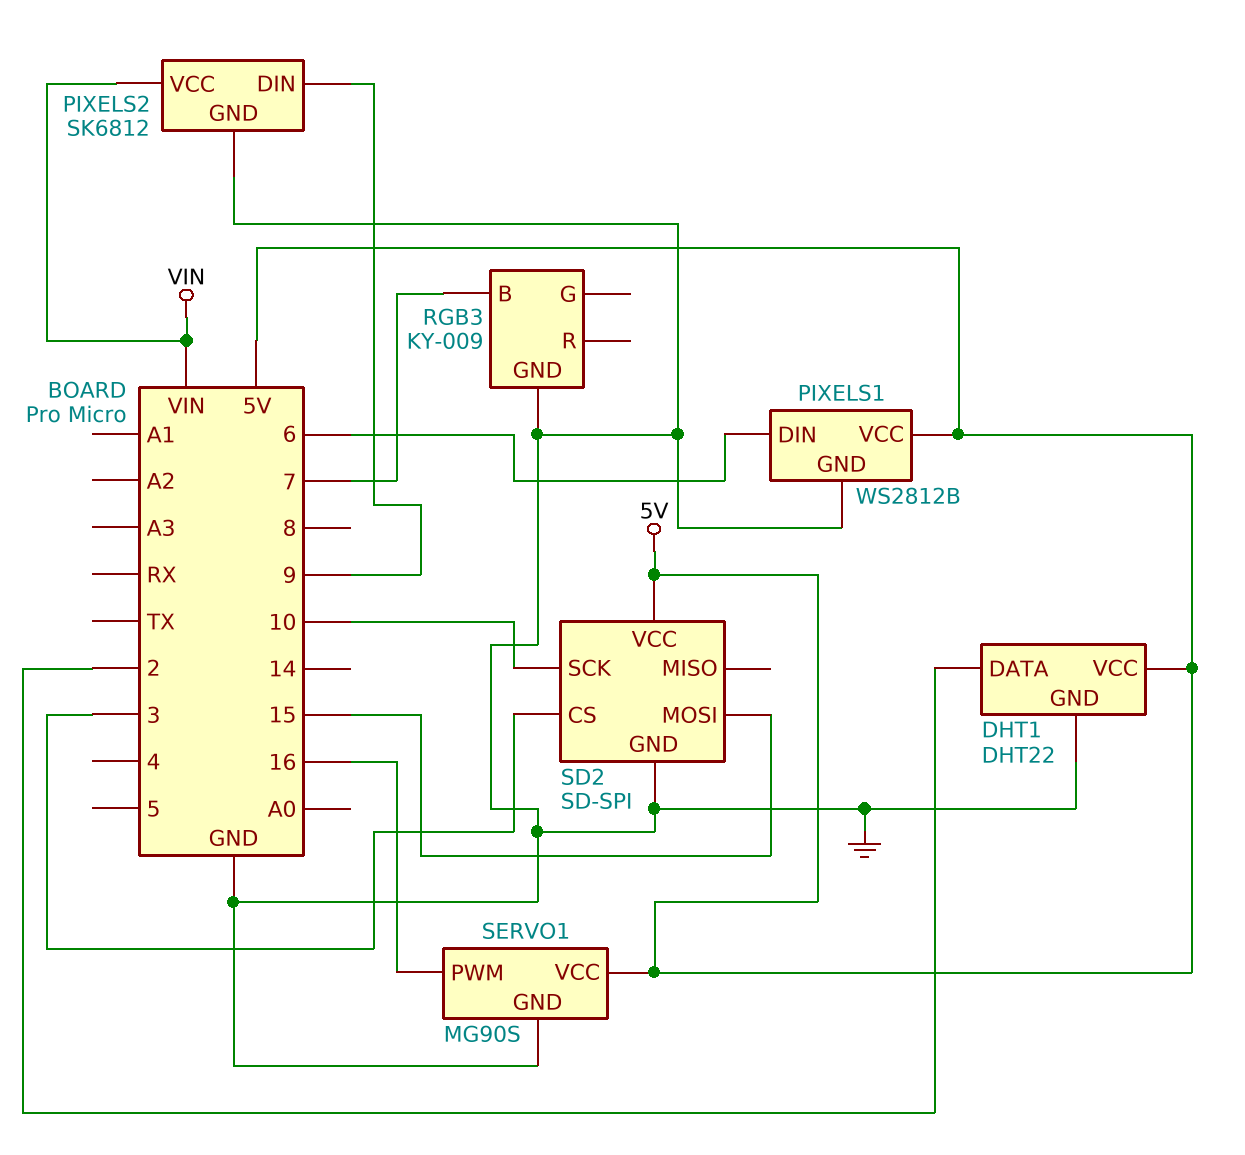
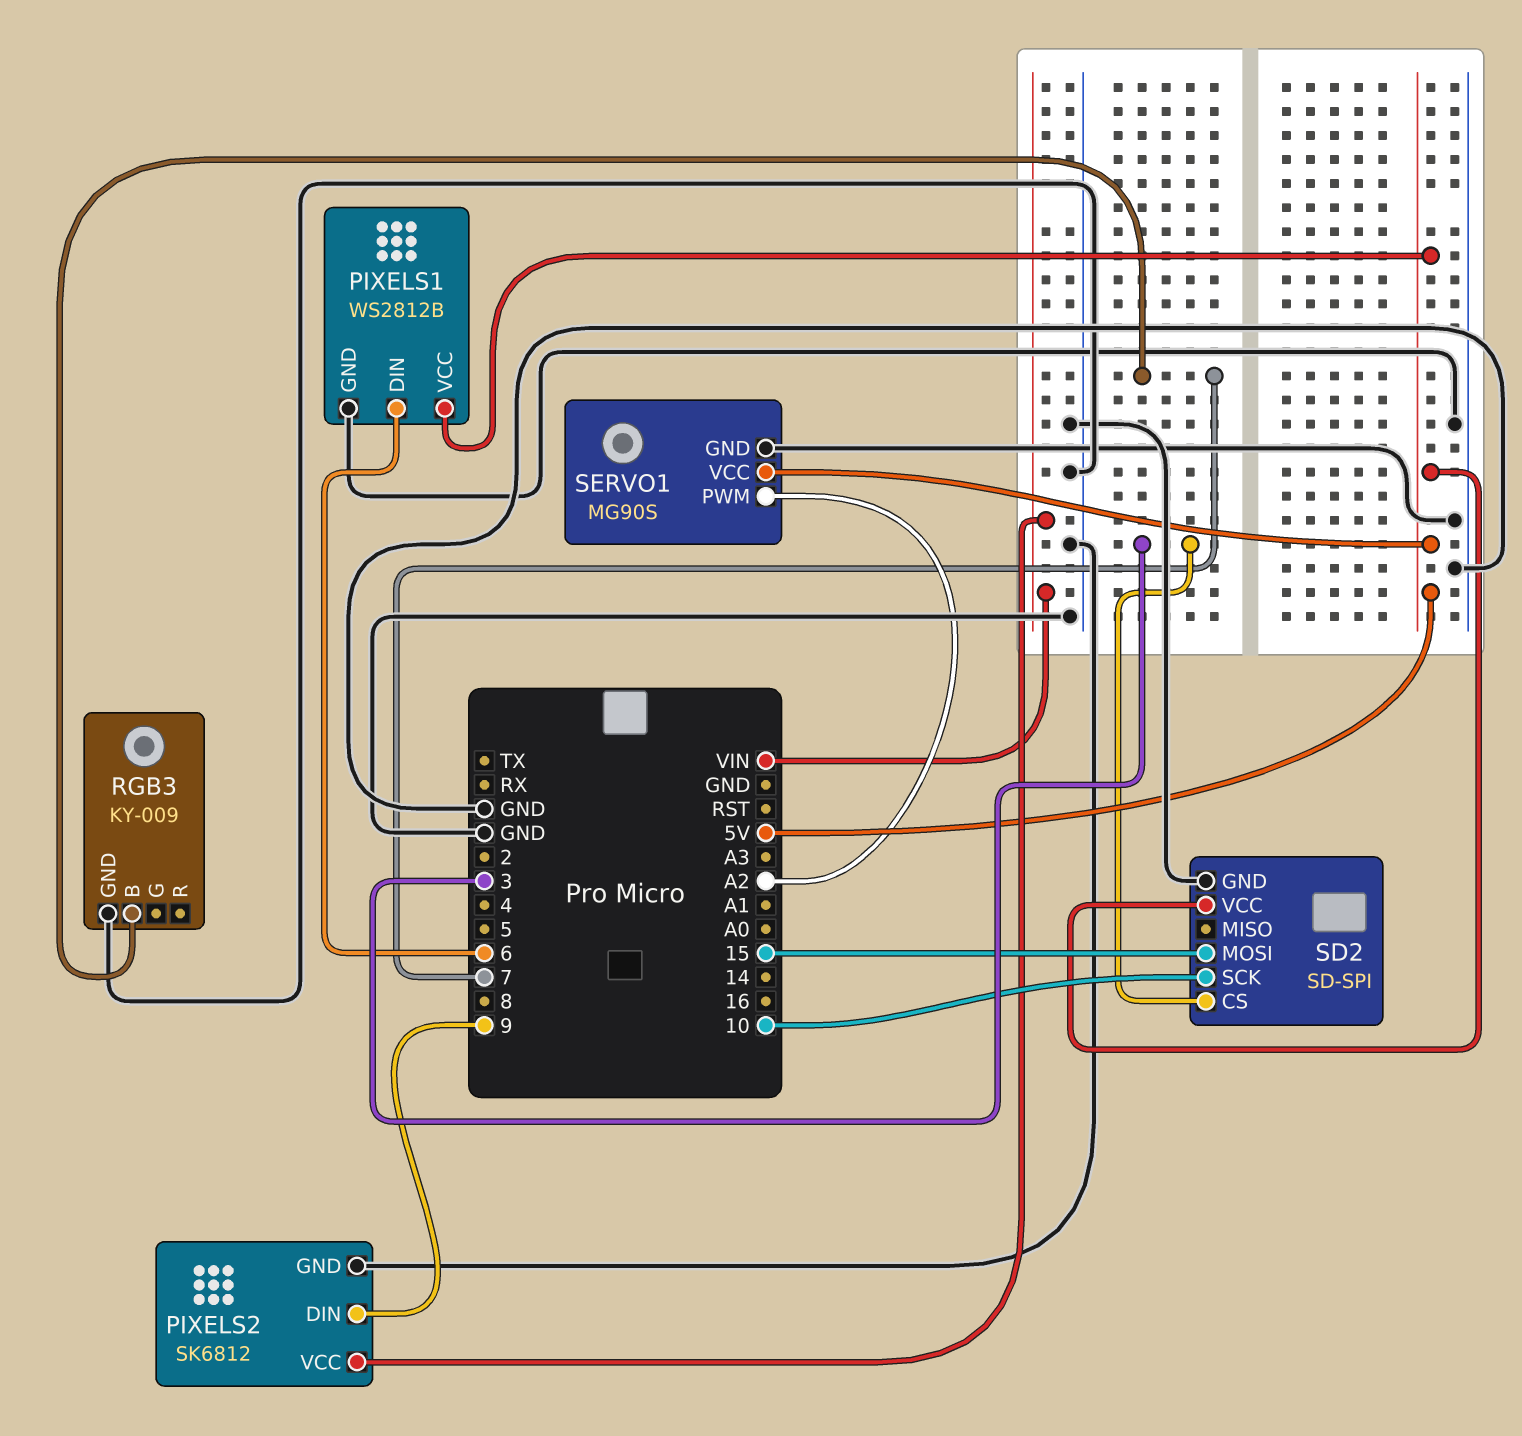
DHT1: DHT22 -> none
DHT1 pin DATA: 2 -> none
DHT1 pin GND: GND -> none
DHT1 pin VCC: 5V -> none
SERVO1 pin PWM: 16 -> A2

